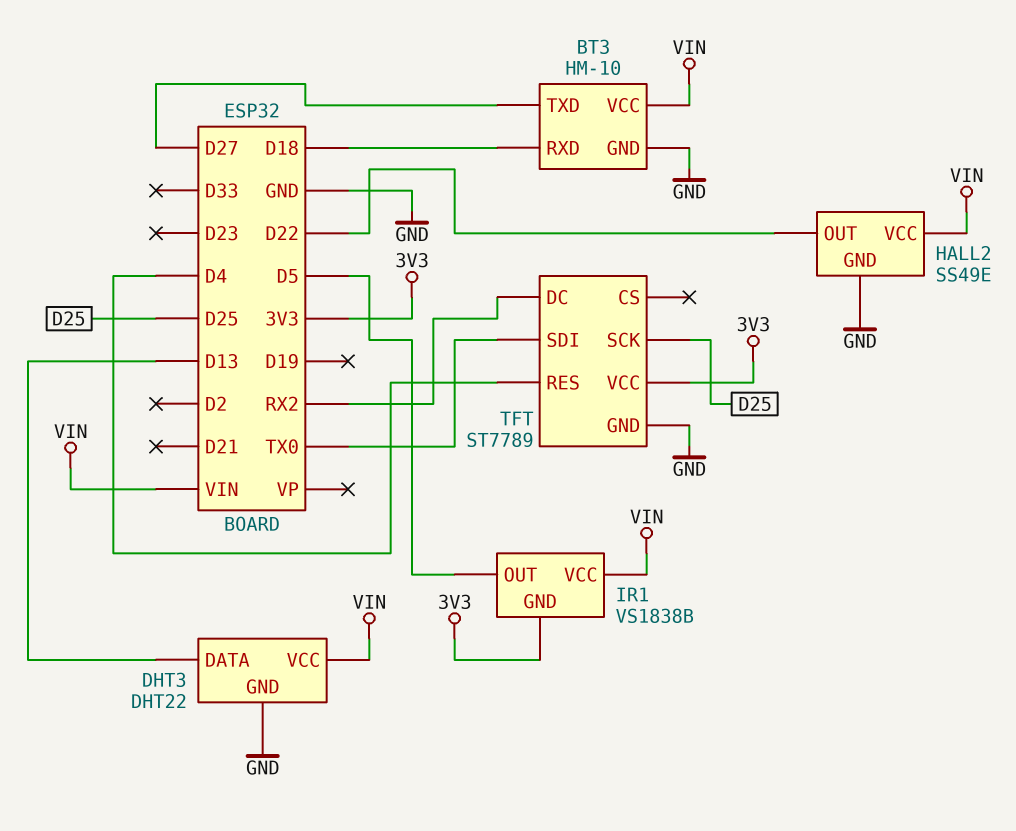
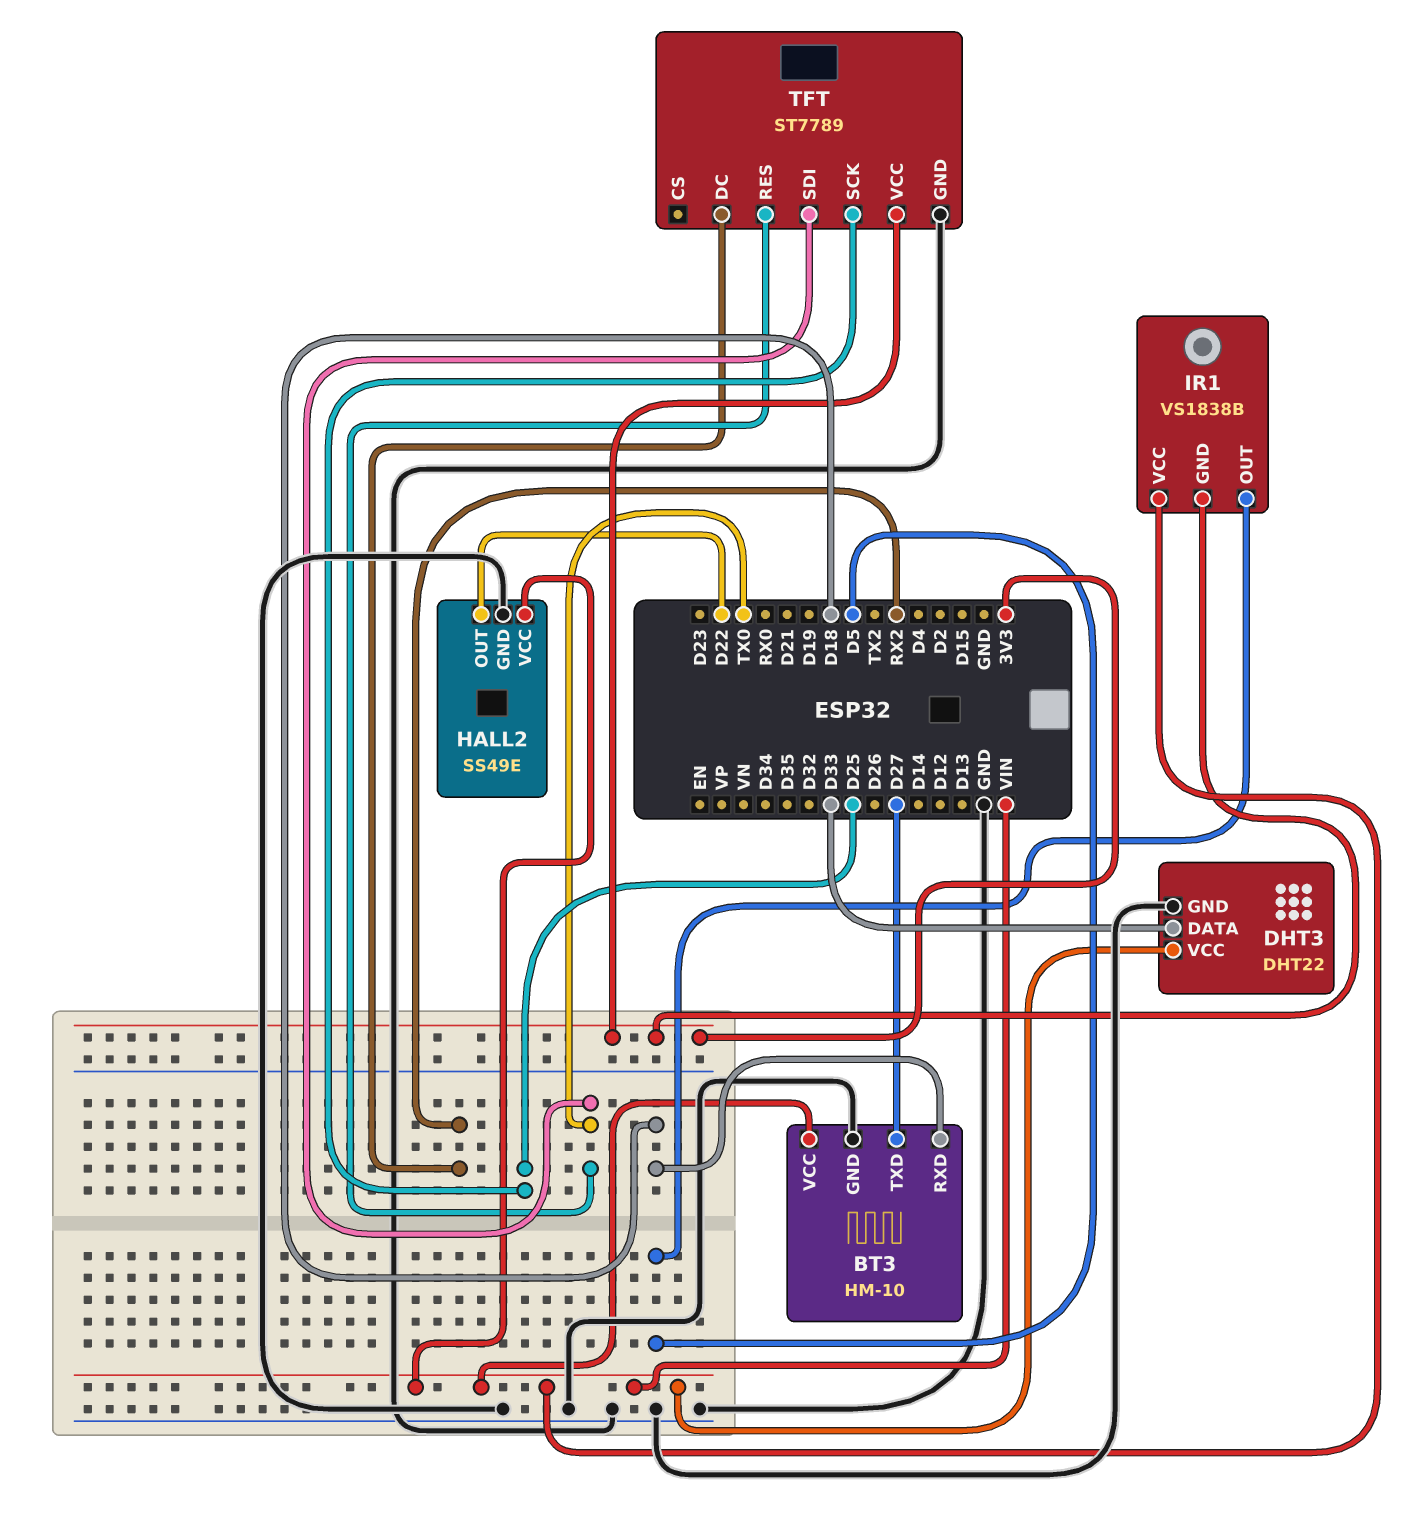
DHT3 pin DATA: D13 -> D33
TFT pin RES: D4 -> TX0

